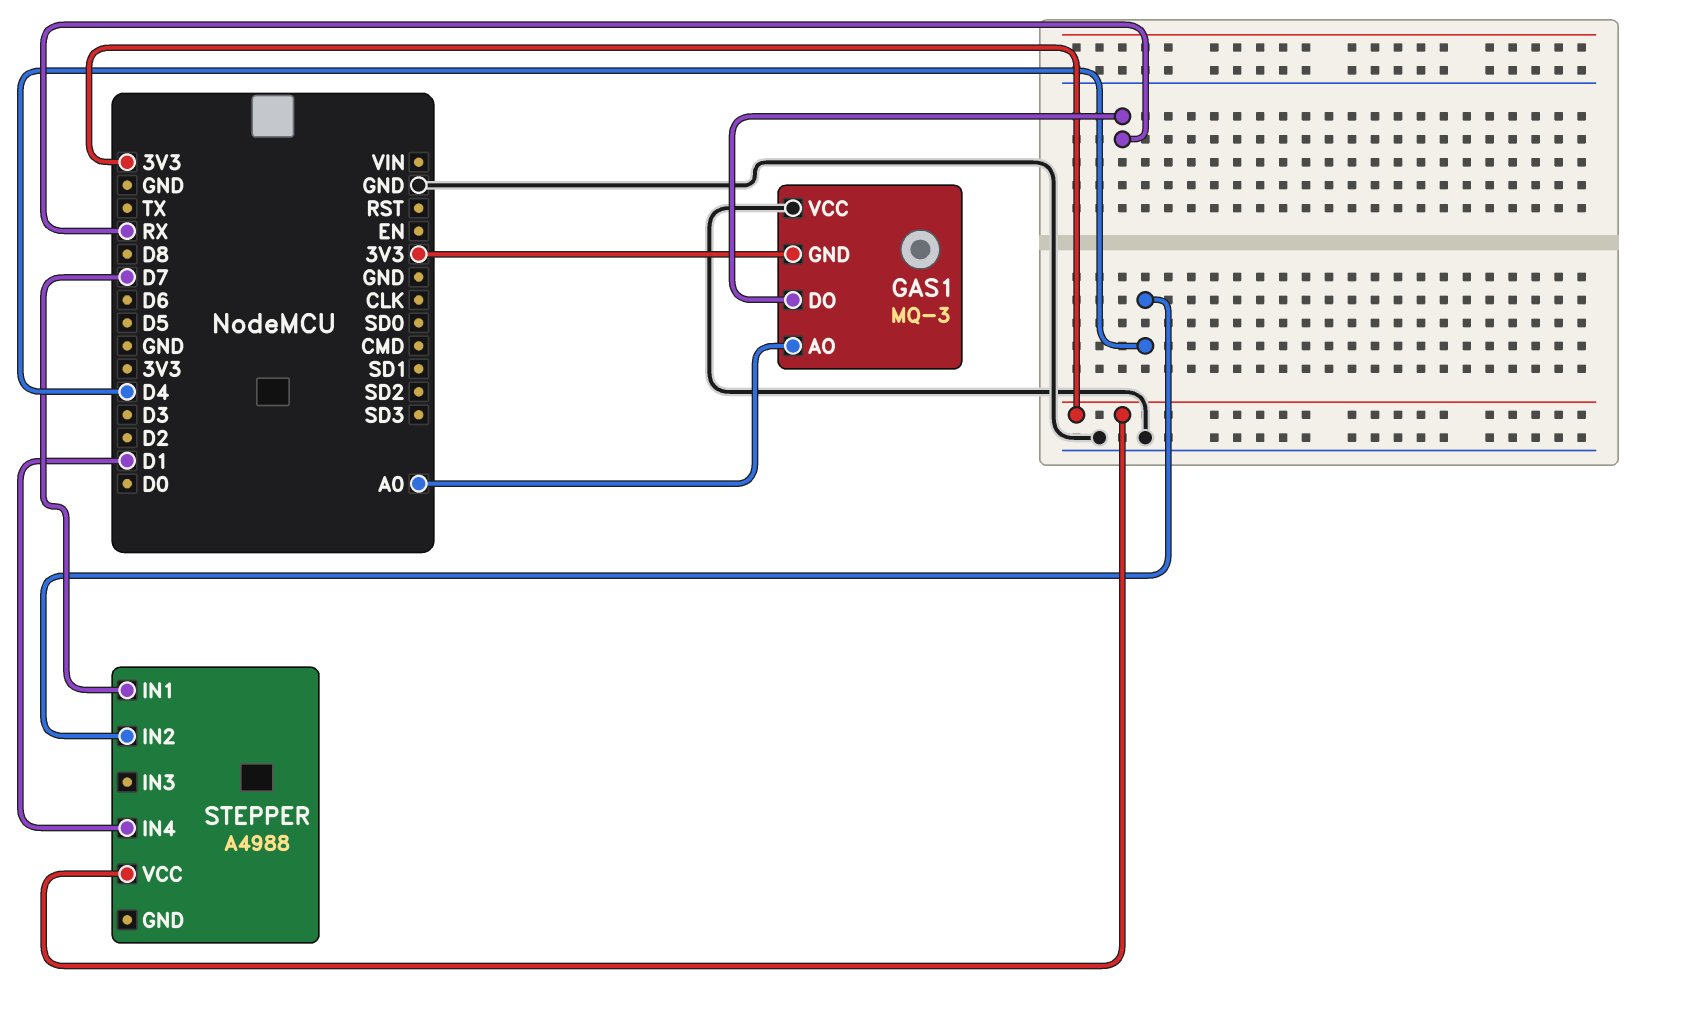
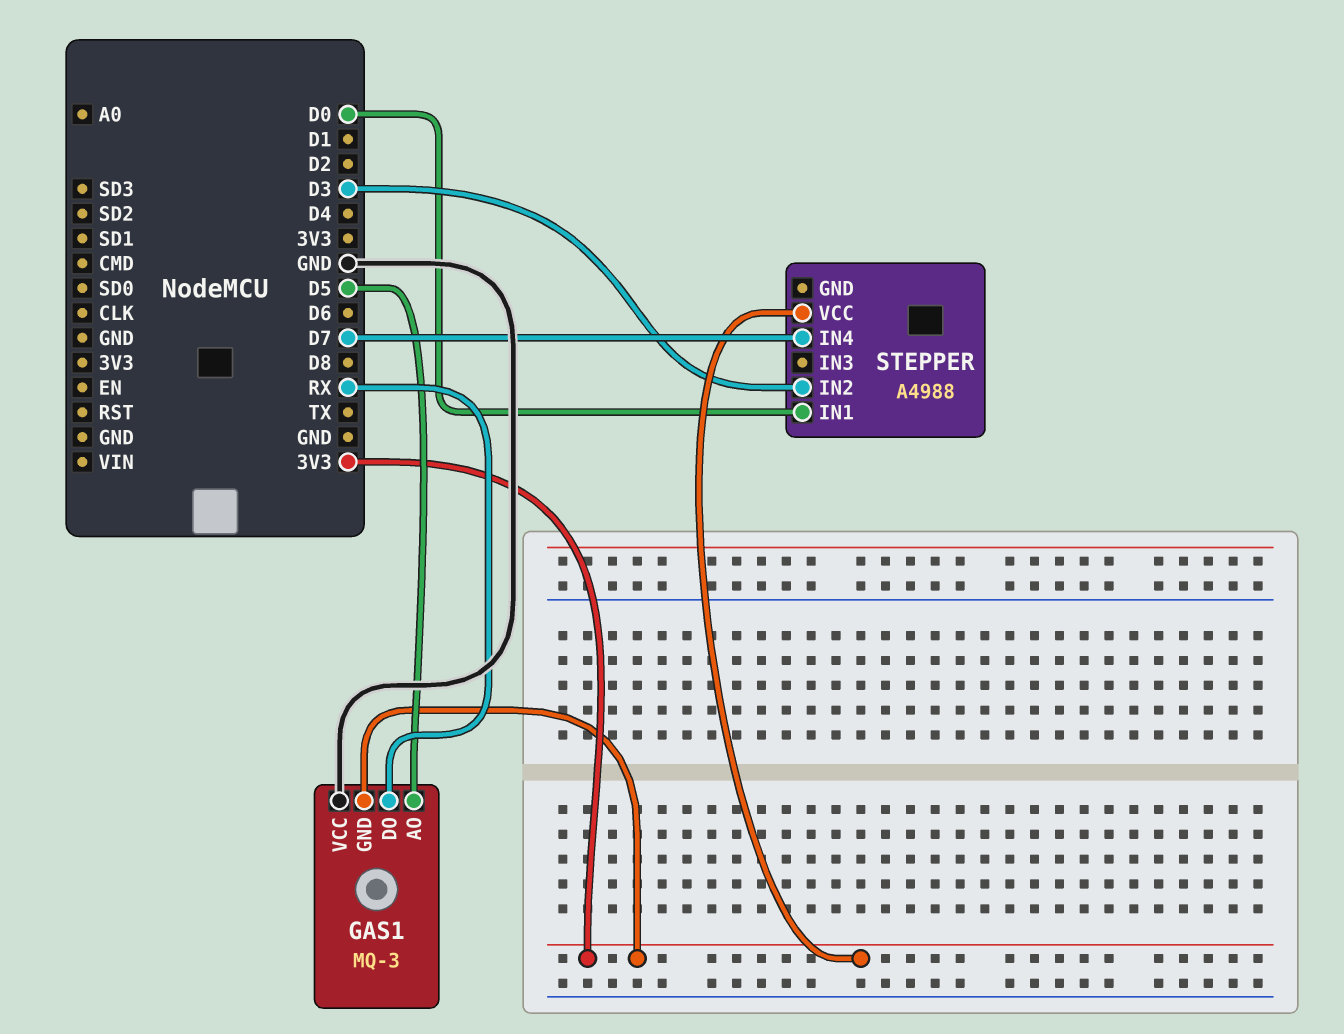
GAS1 pin AO: A0 -> D5
STEPPER pin IN1: D7 -> D0
STEPPER pin IN2: D4 -> D3
STEPPER pin IN4: D1 -> D7

